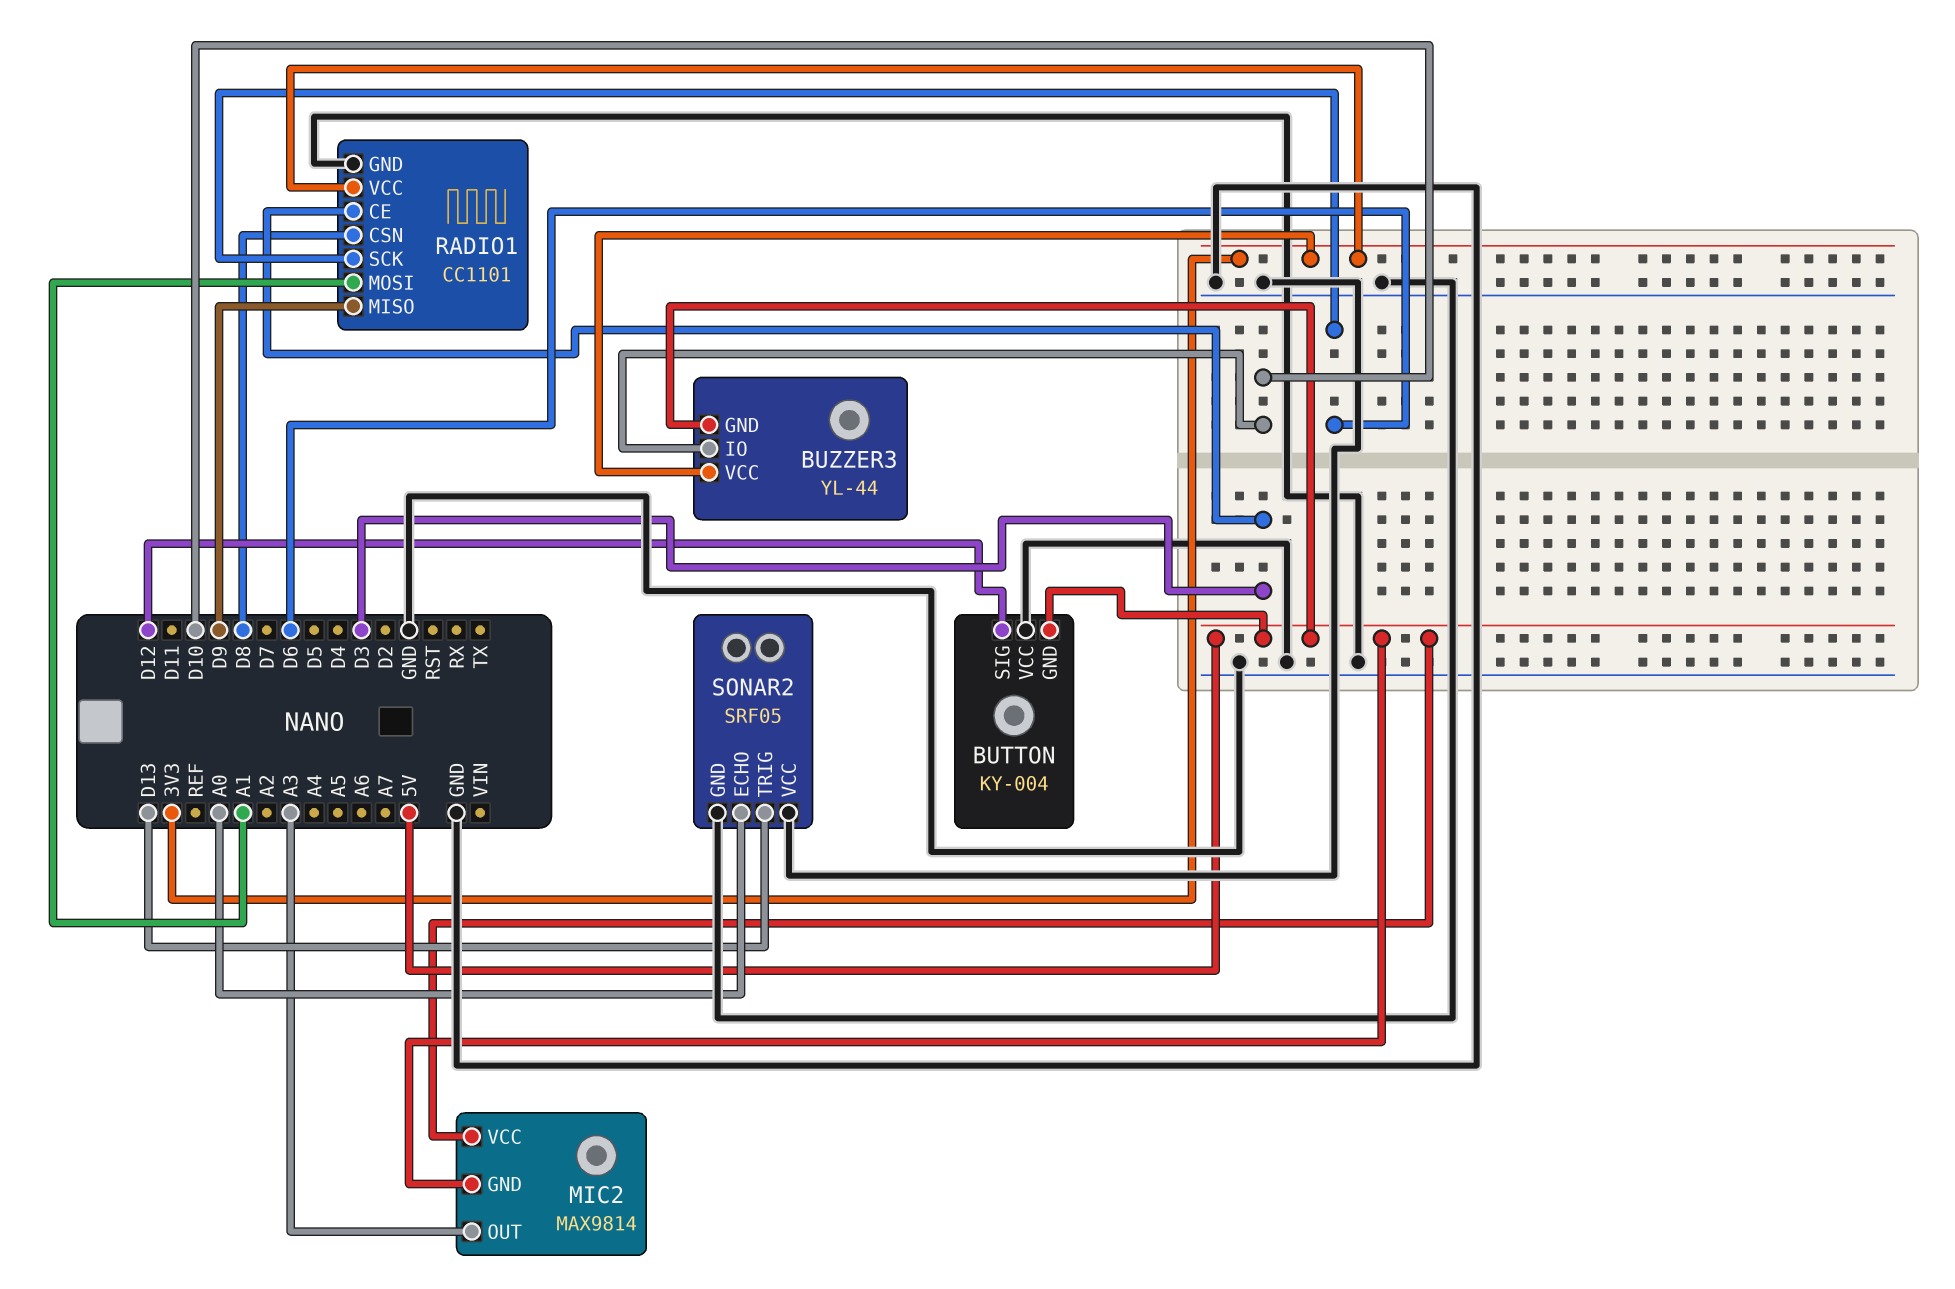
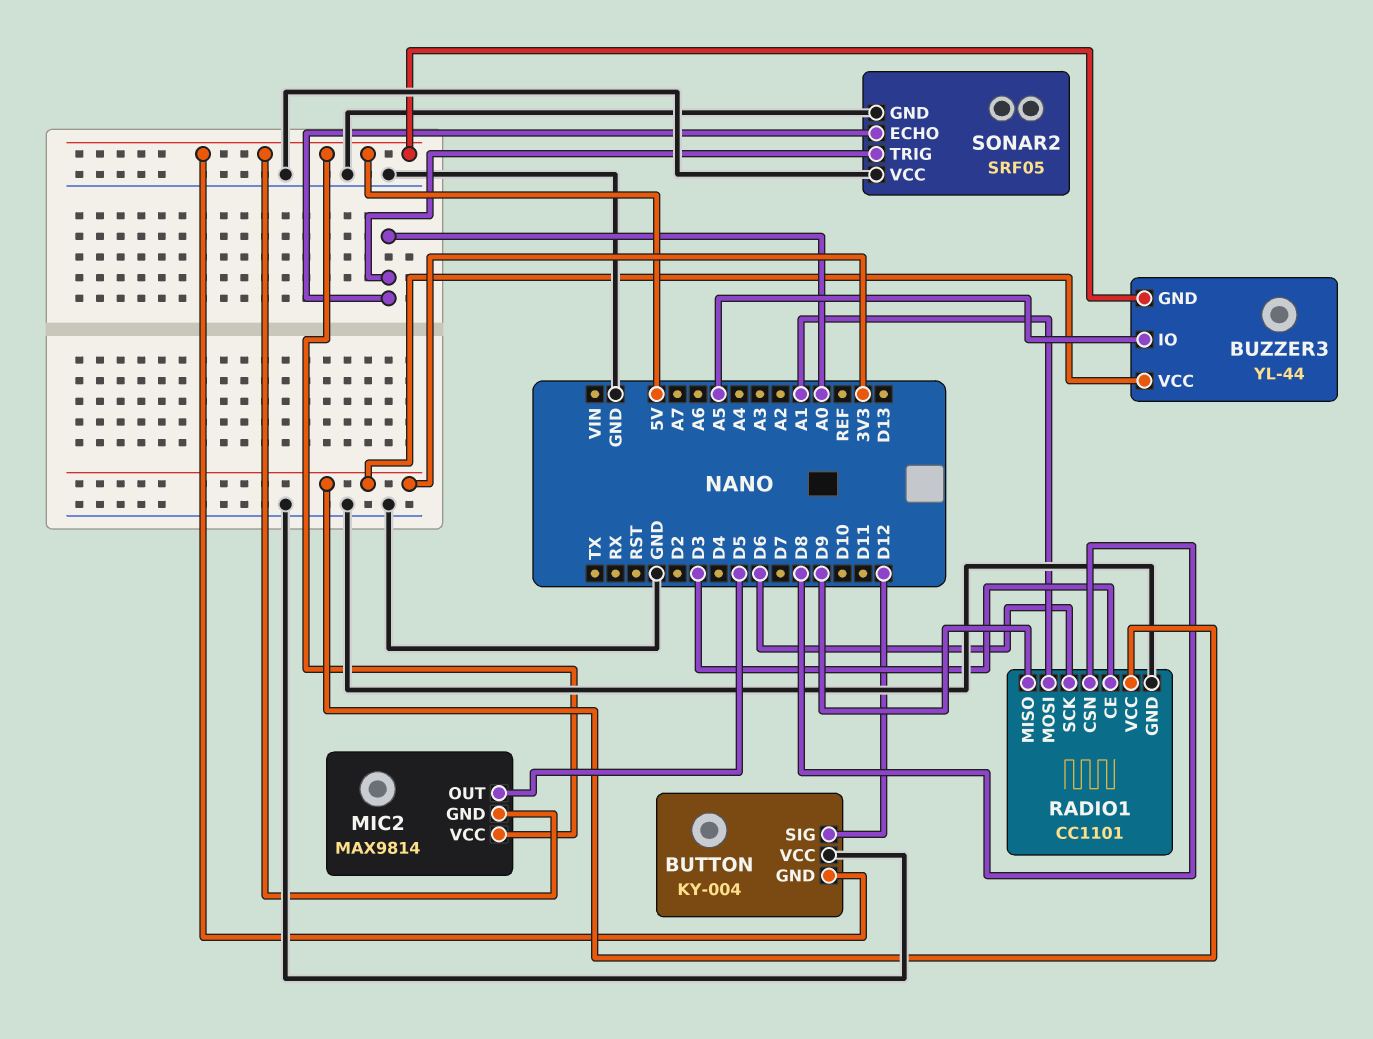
BUZZER3 pin IO: D10 -> A5
MIC2 pin OUT: A3 -> D5
SONAR2 pin TRIG: D13 -> A0

